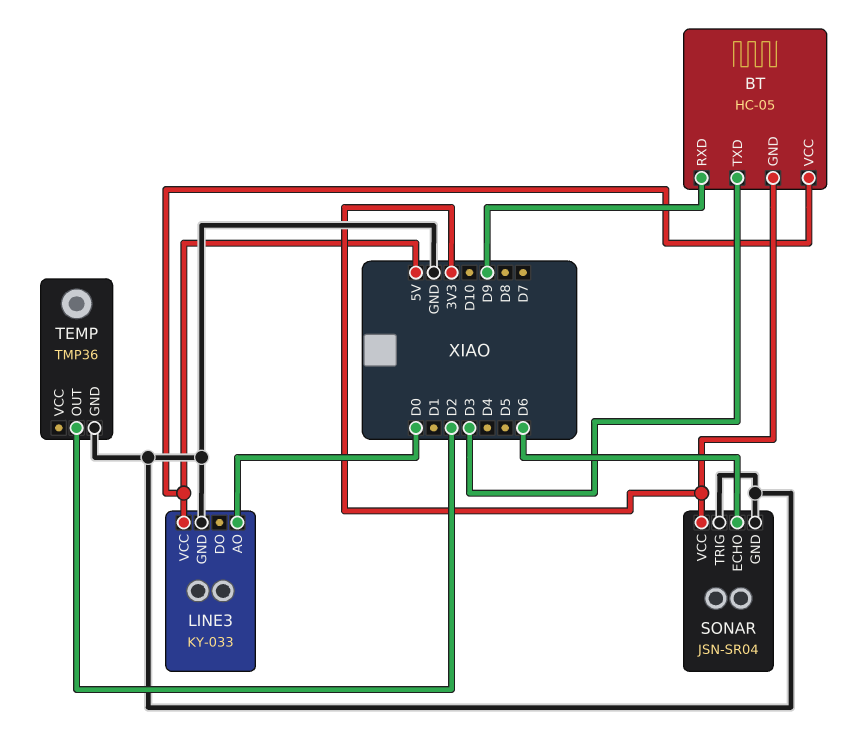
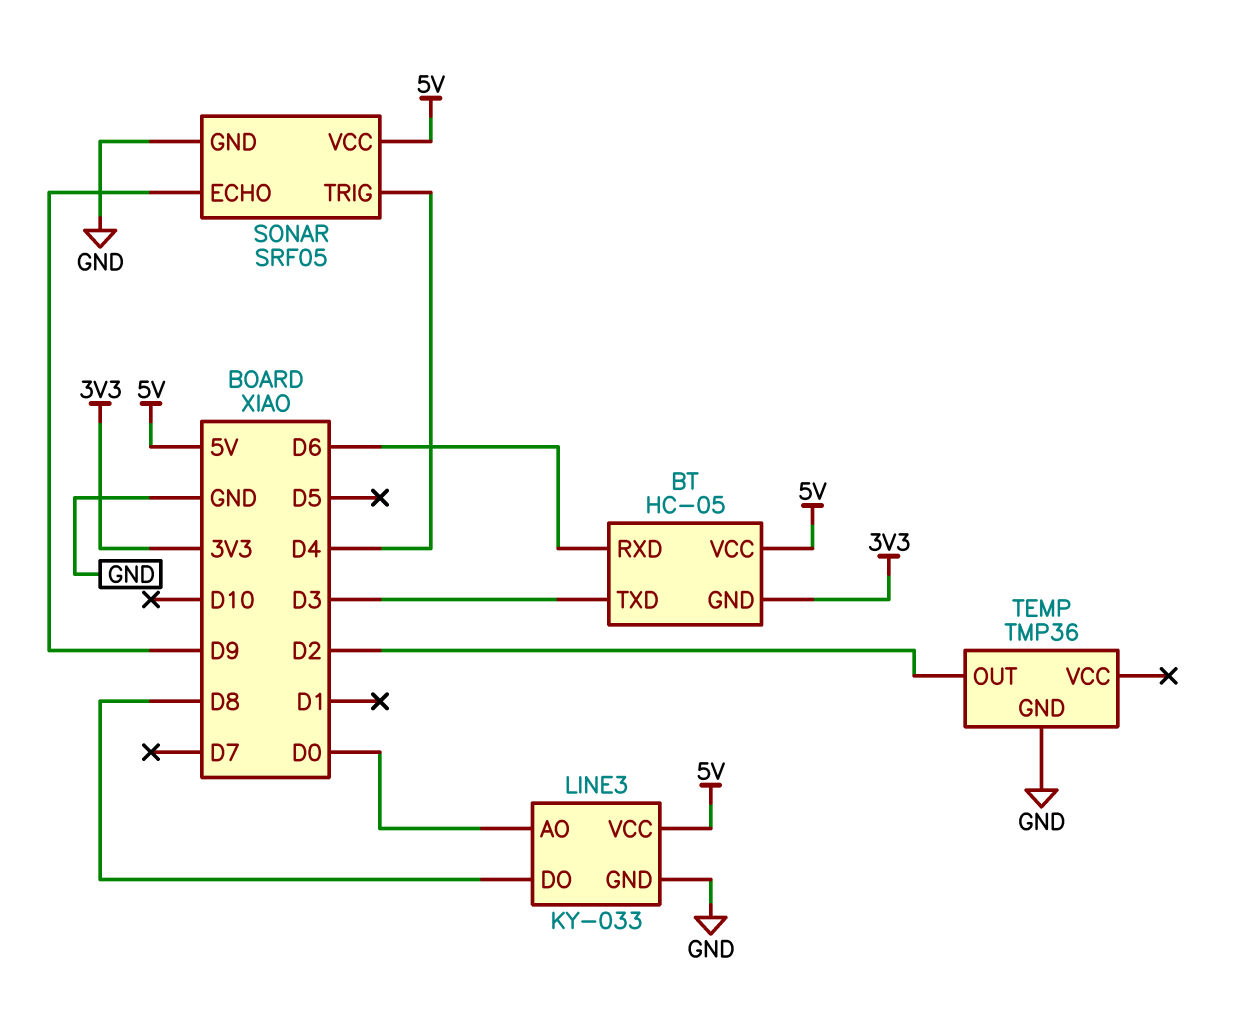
BT pin RXD: D9 -> D6
LINE3 pin DO: none -> D8
SONAR: JSN-SR04 -> SRF05
SONAR pin ECHO: D6 -> D9
SONAR pin TRIG: GND -> D4
SONAR pin VCC: 3V3 -> 5V

